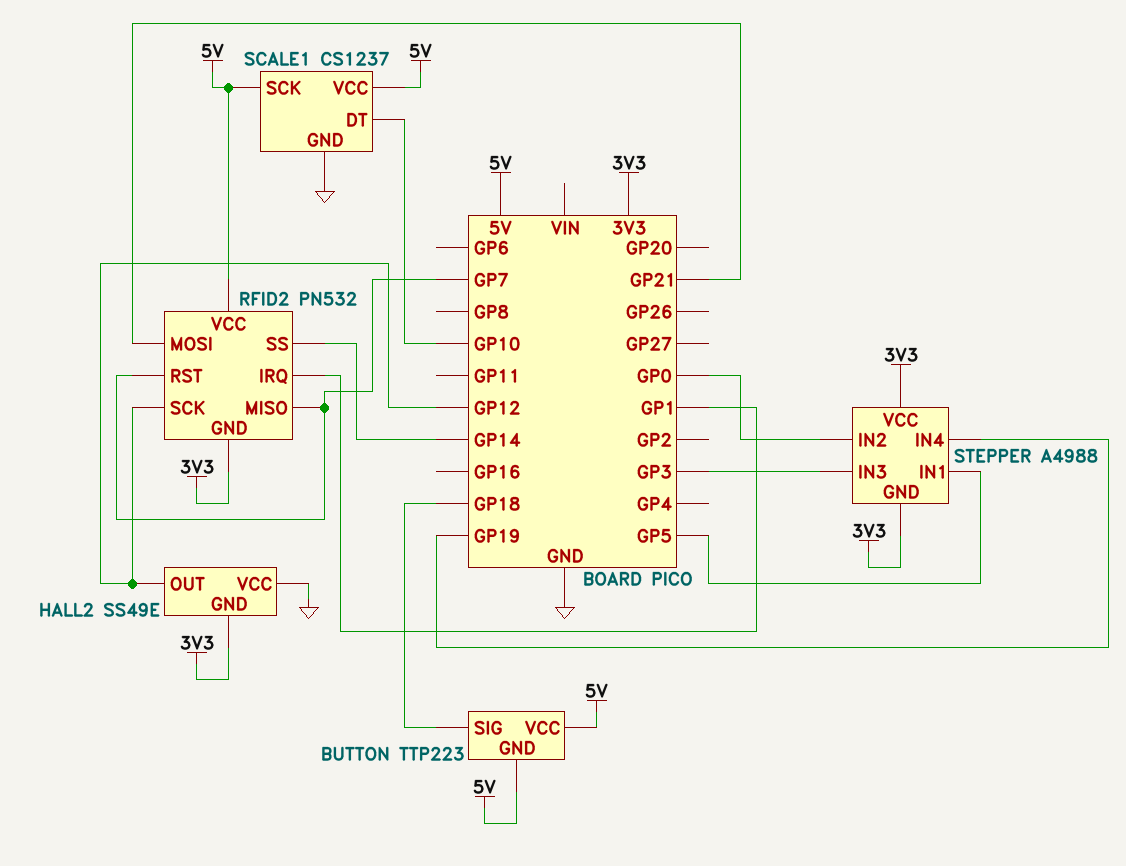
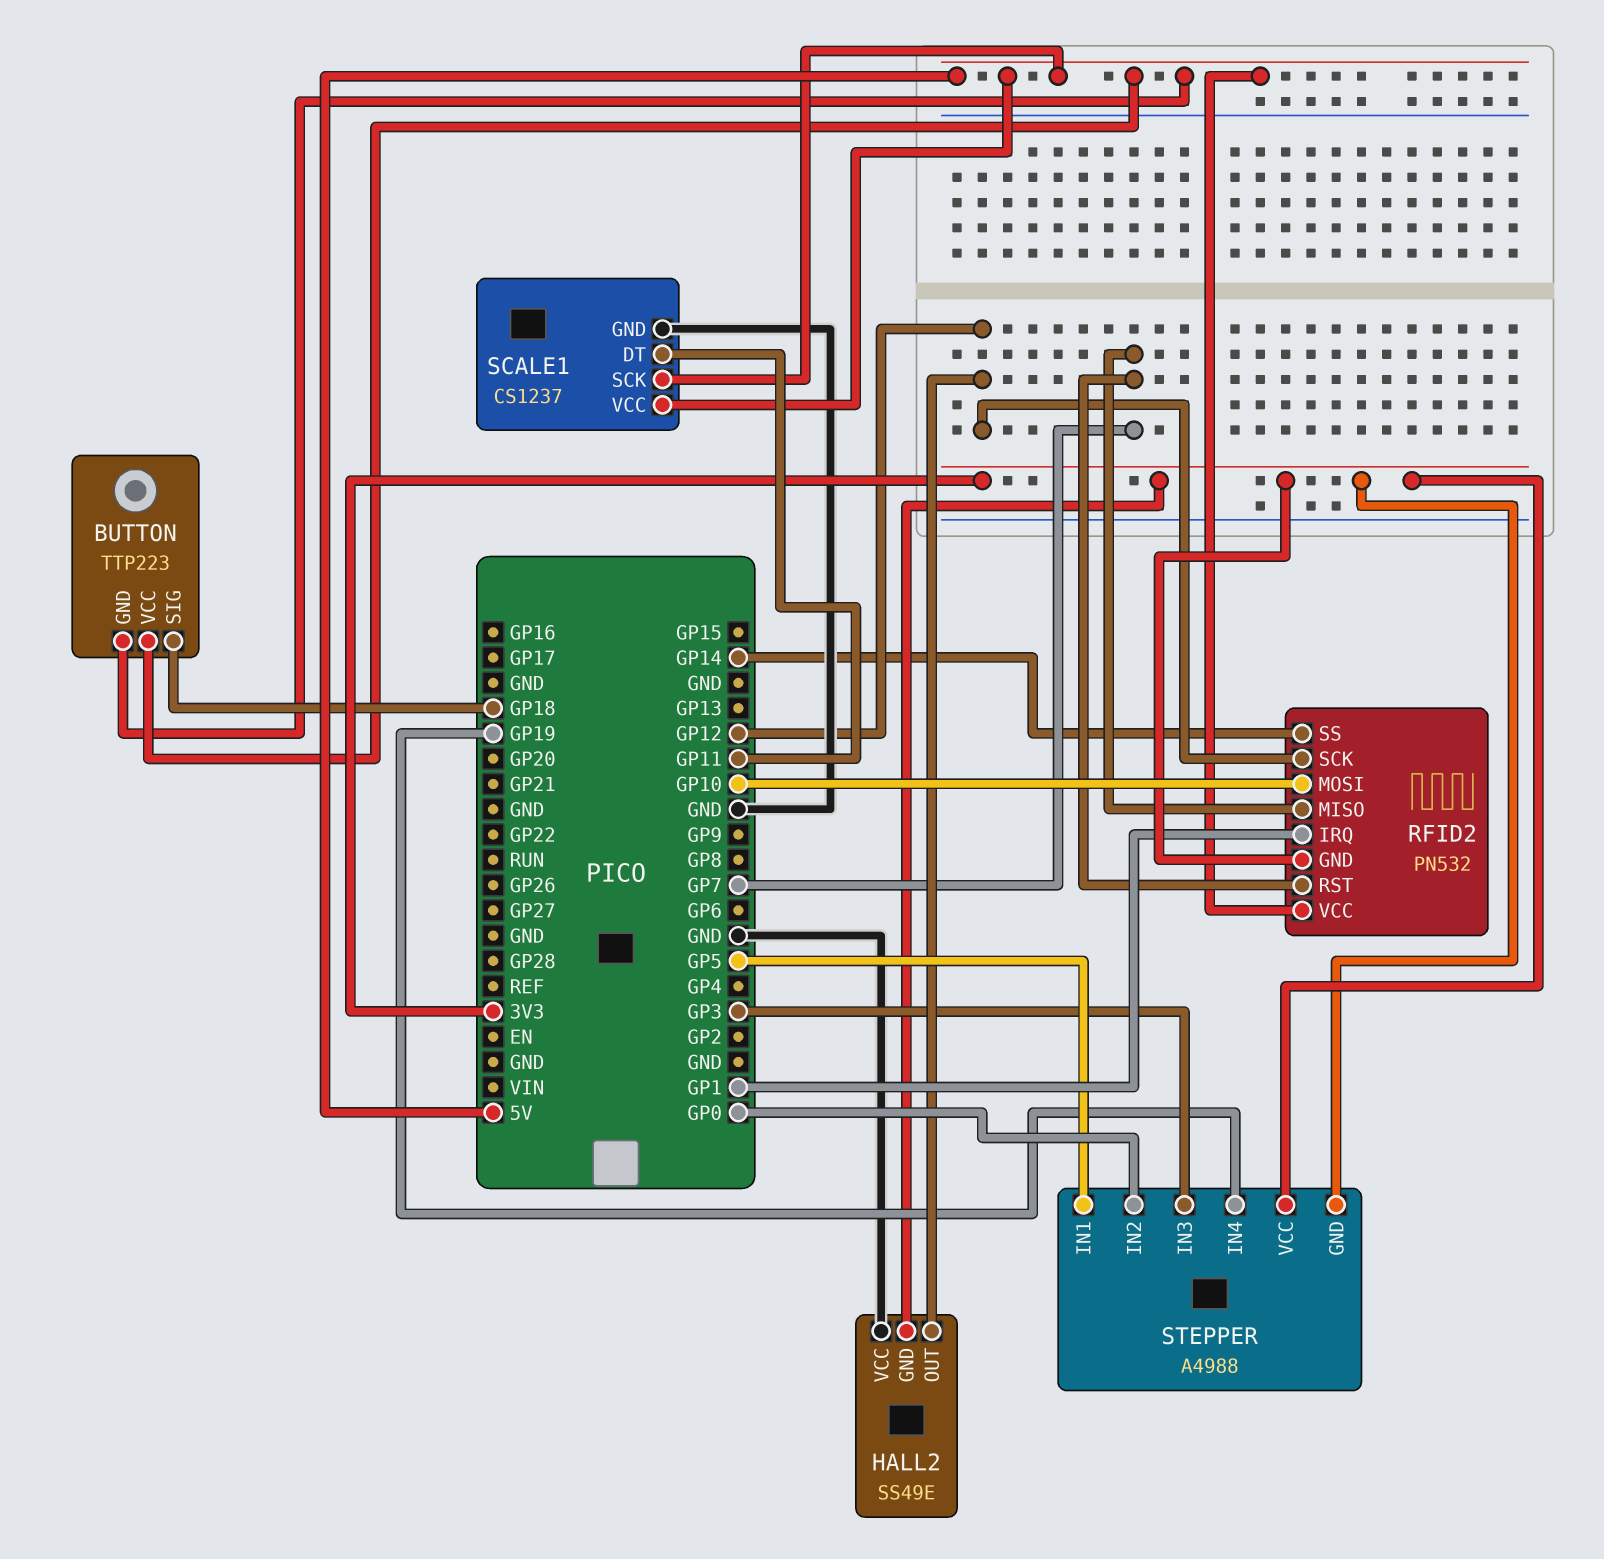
RFID2 pin MOSI: GP21 -> GP10
SCALE1 pin DT: GP10 -> GP11

